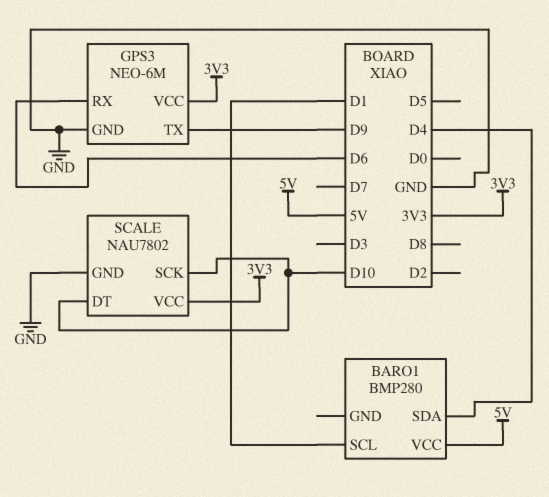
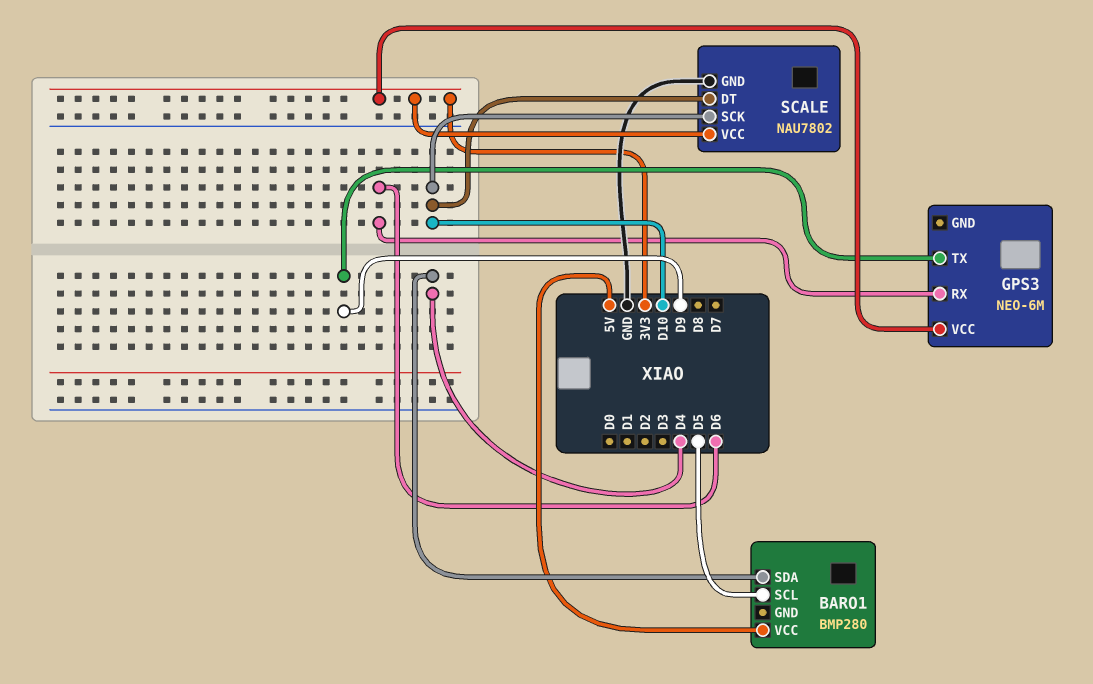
BARO1 pin SCL: D1 -> D5
GPS3 pin GND: GND -> none

